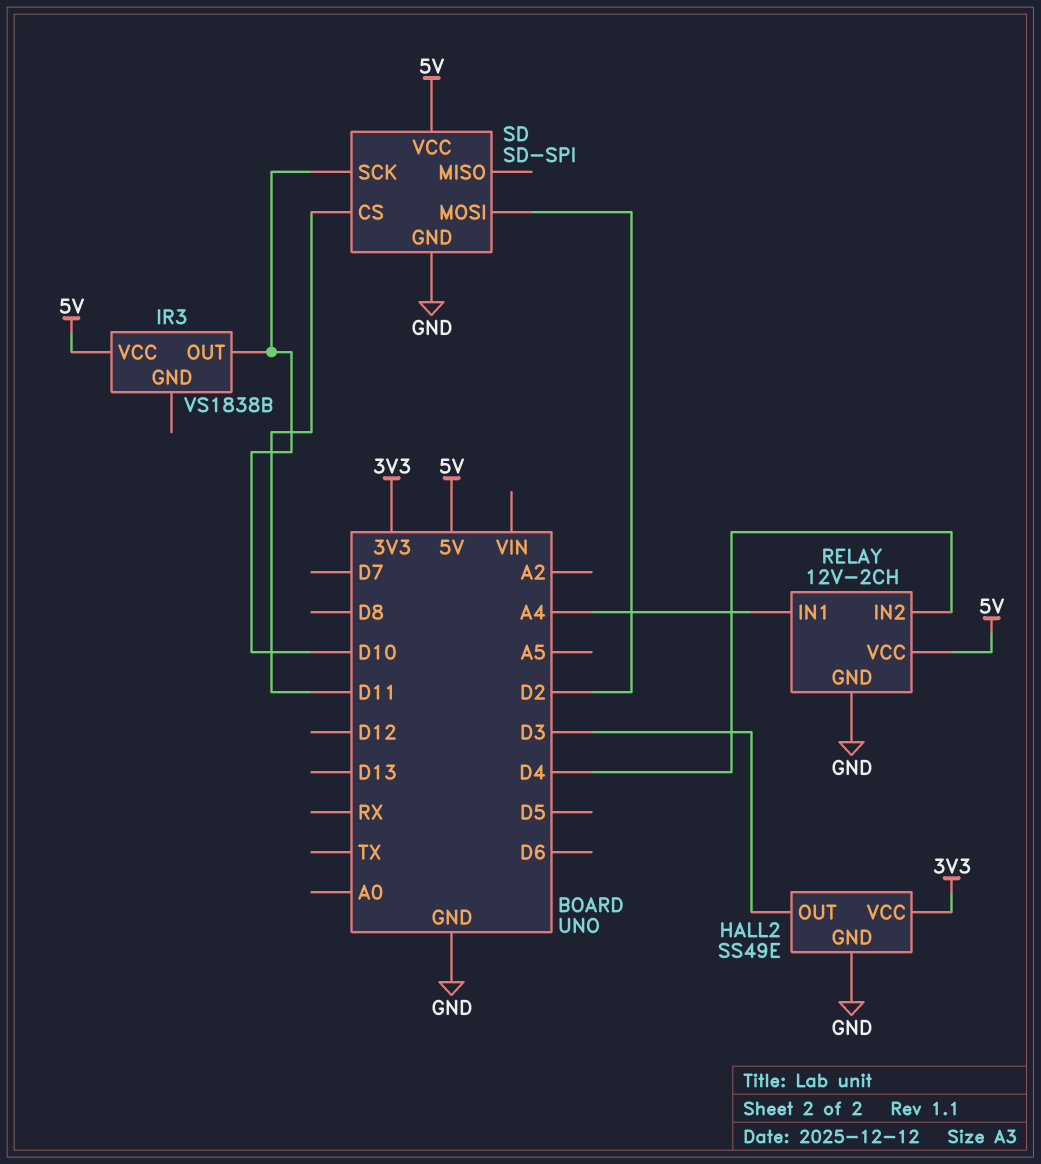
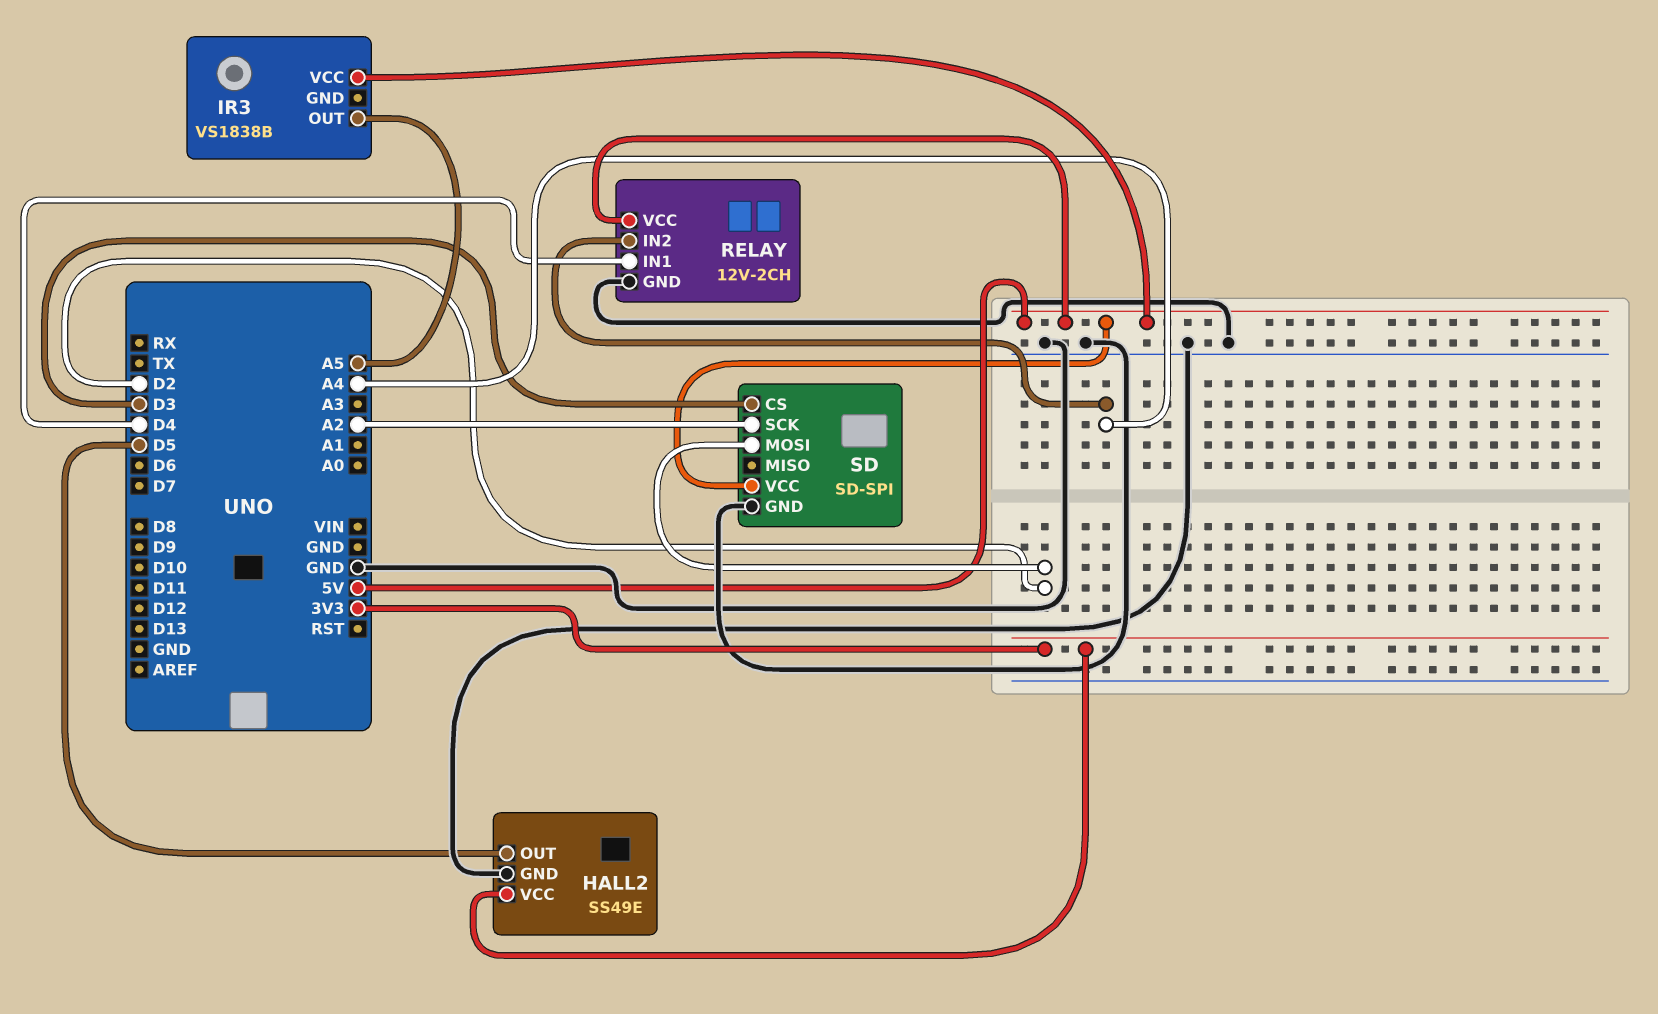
HALL2 pin OUT: D3 -> D5
IR3 pin OUT: D10 -> A5
RELAY pin IN1: A4 -> D4
RELAY pin IN2: D4 -> A4
SD pin CS: D11 -> D3
SD pin SCK: D10 -> A2

